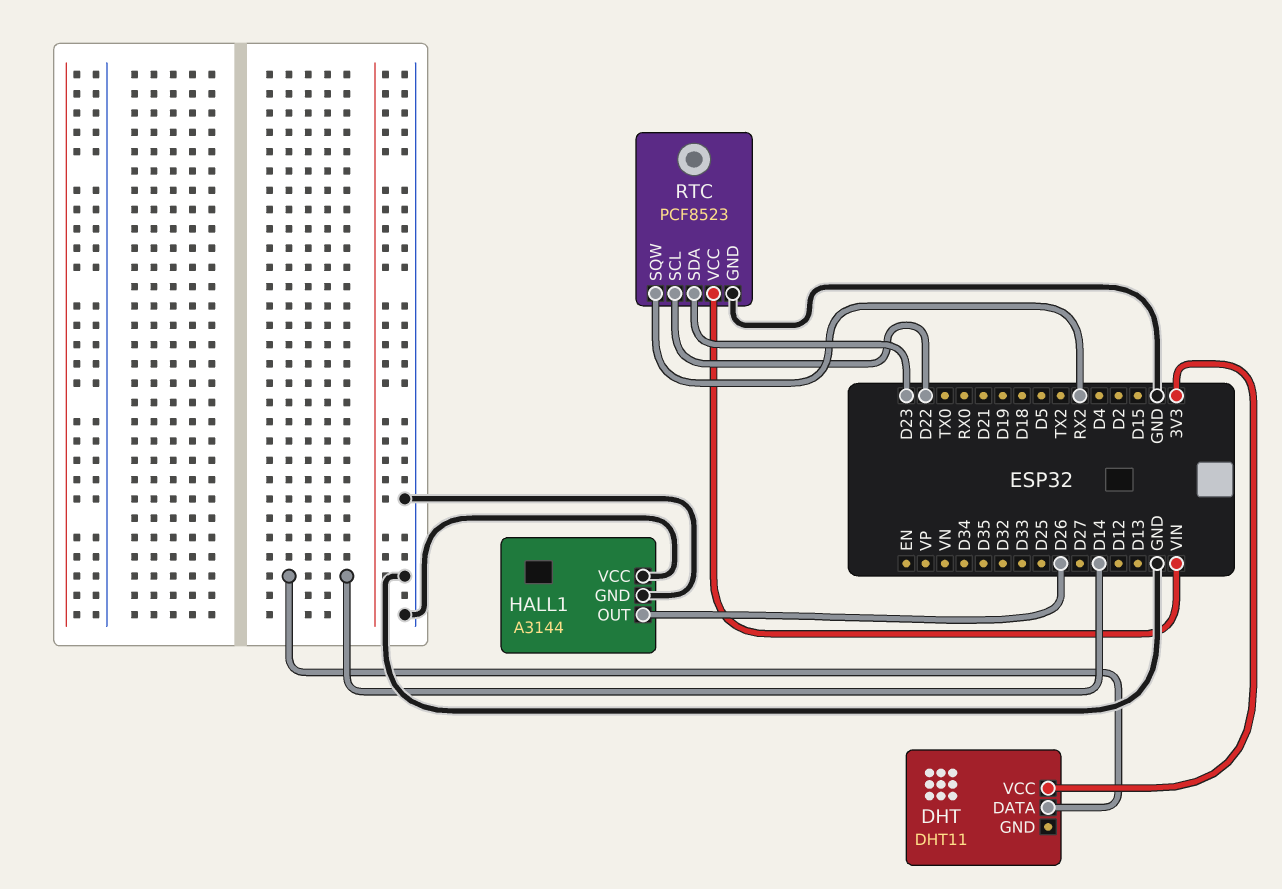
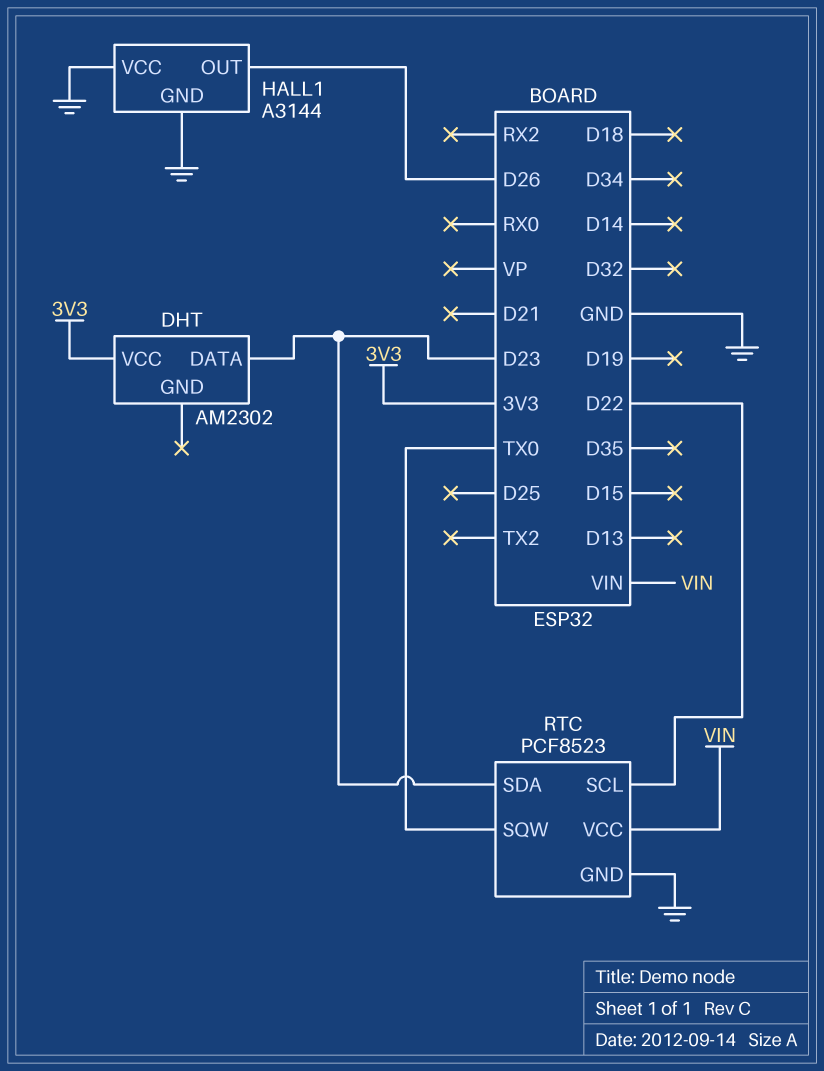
DHT: DHT11 -> AM2302
DHT pin DATA: D14 -> D23
RTC pin SQW: RX2 -> TX0

